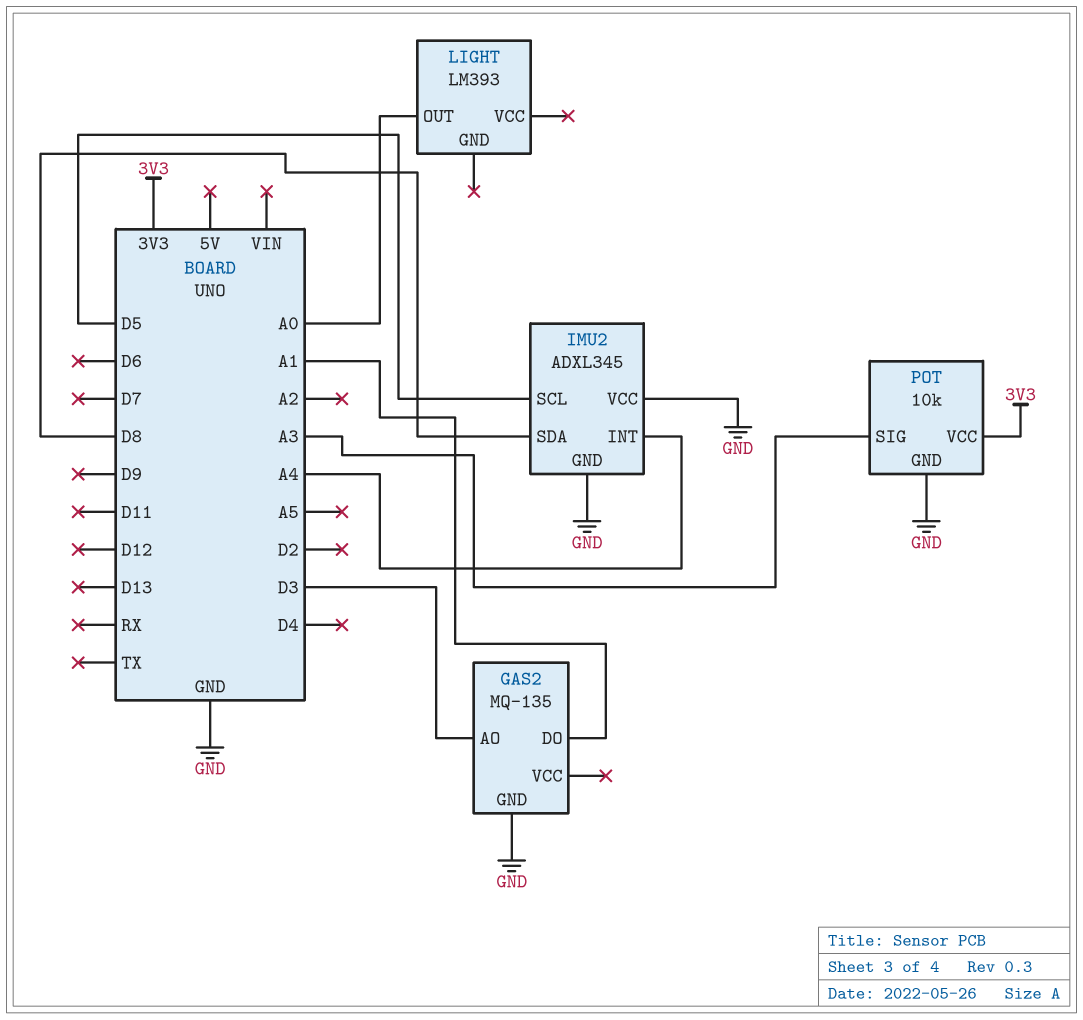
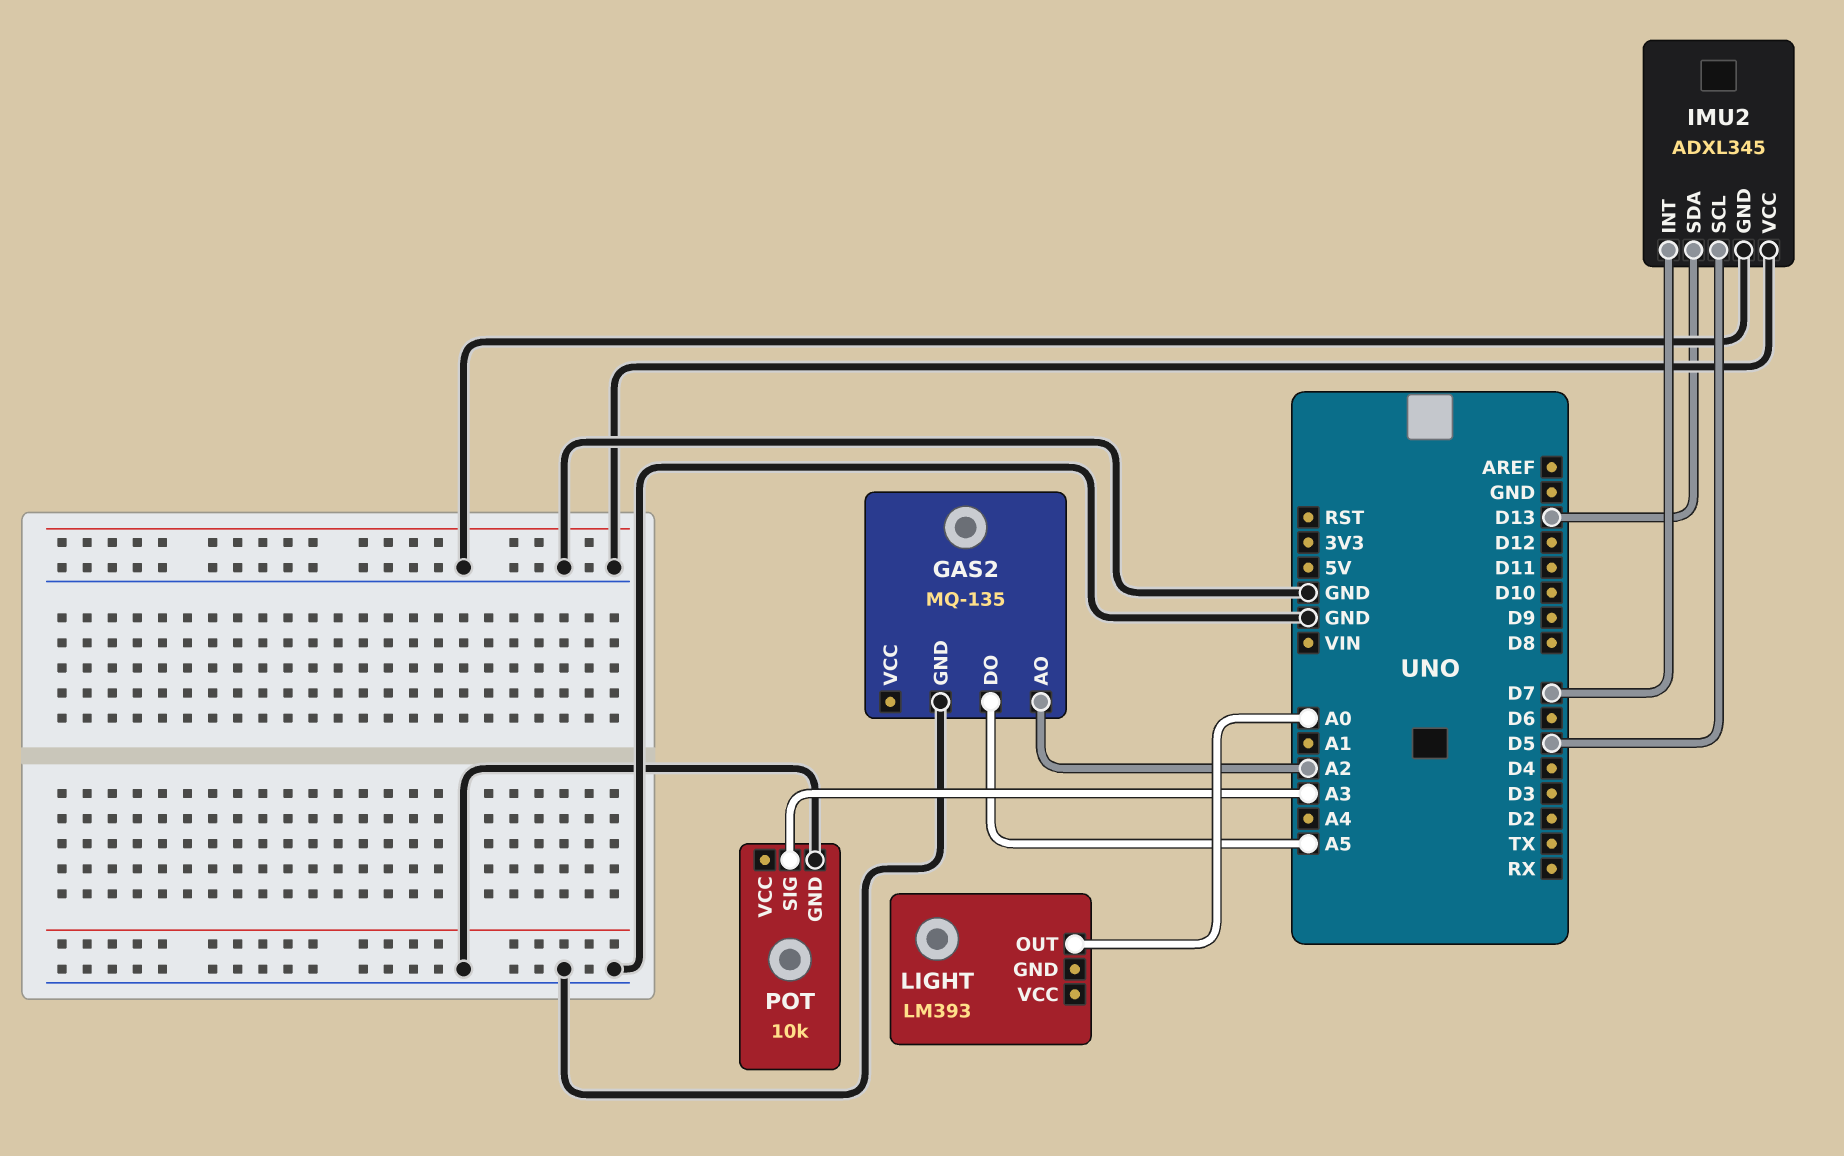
GAS2 pin AO: D3 -> A2
GAS2 pin DO: A1 -> A5
IMU2 pin INT: A4 -> D7
IMU2 pin SDA: D8 -> D13
POT pin VCC: 3V3 -> none

